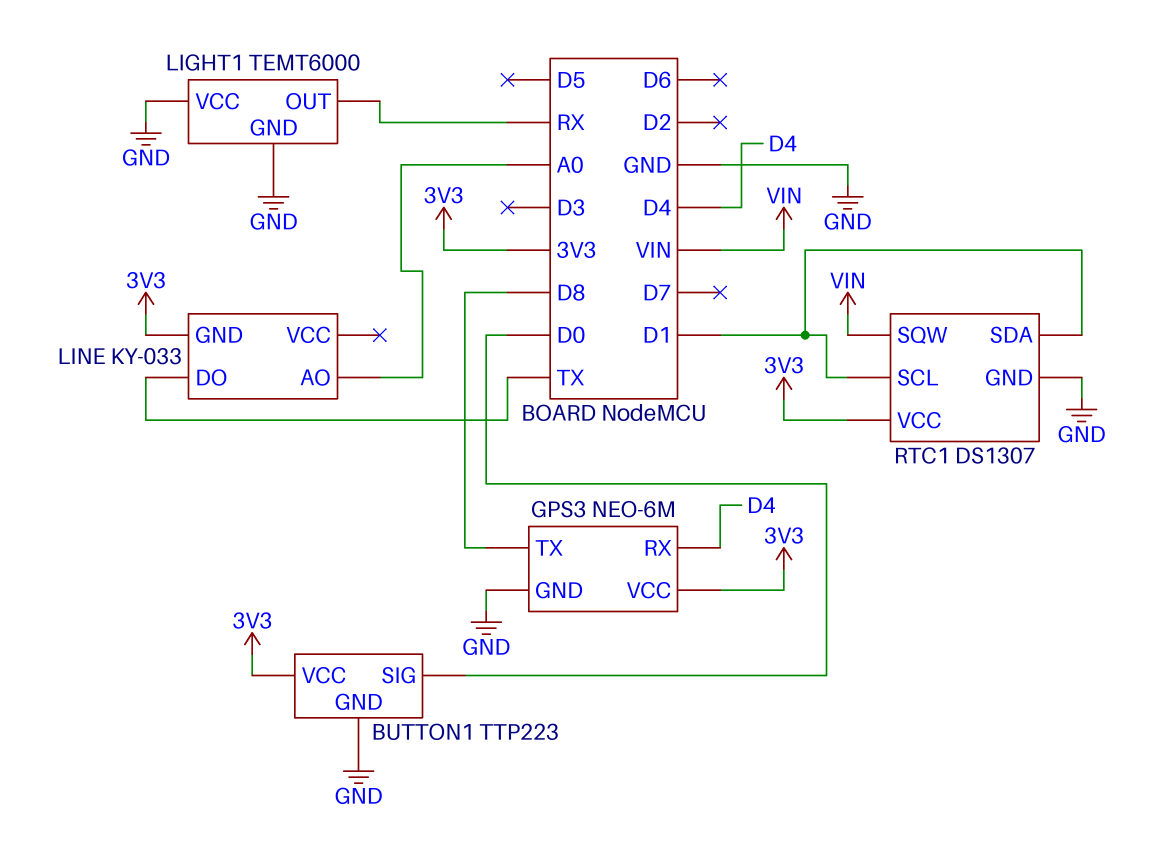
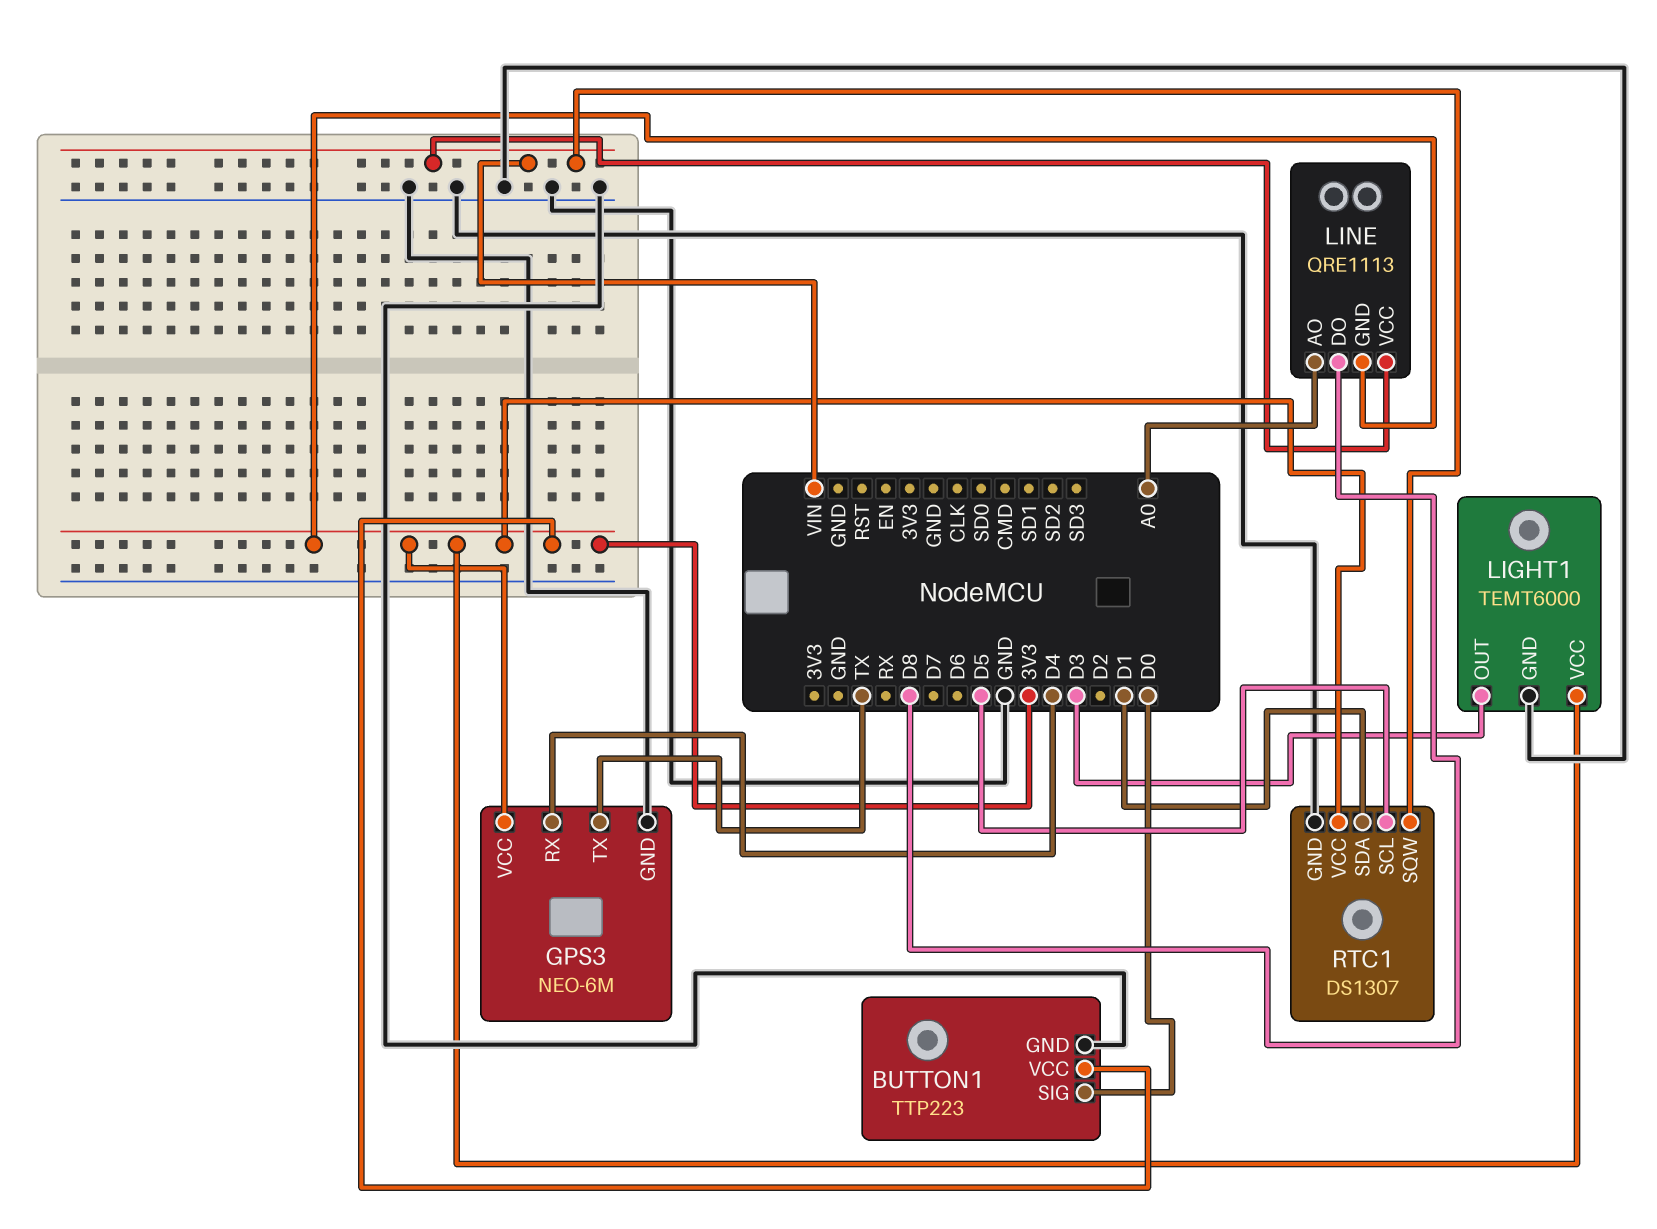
GPS3 pin TX: D8 -> TX
LIGHT1 pin OUT: RX -> D3
LIGHT1 pin VCC: GND -> 3V3
LINE: KY-033 -> QRE1113
LINE pin DO: TX -> D8
LINE pin VCC: none -> VIN
RTC1 pin SCL: D1 -> D5

